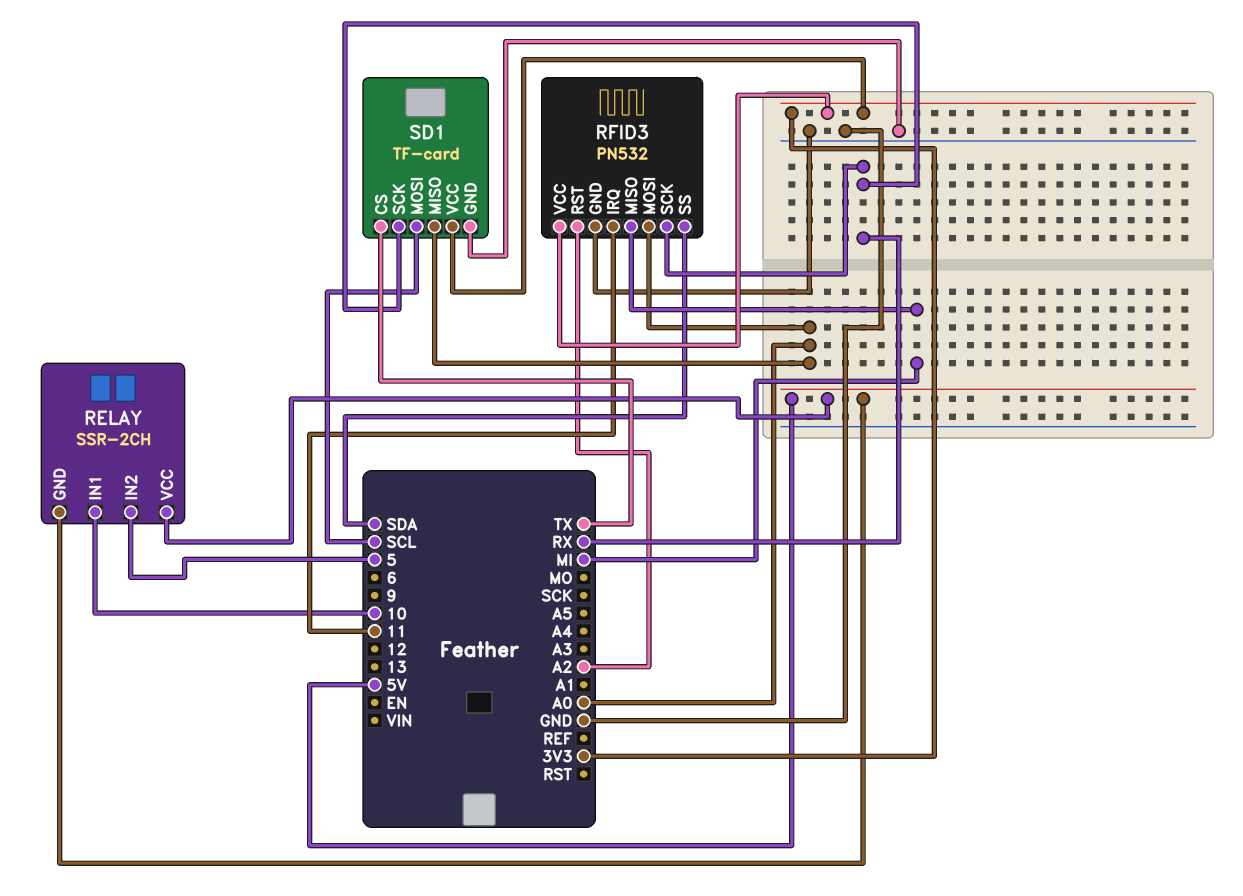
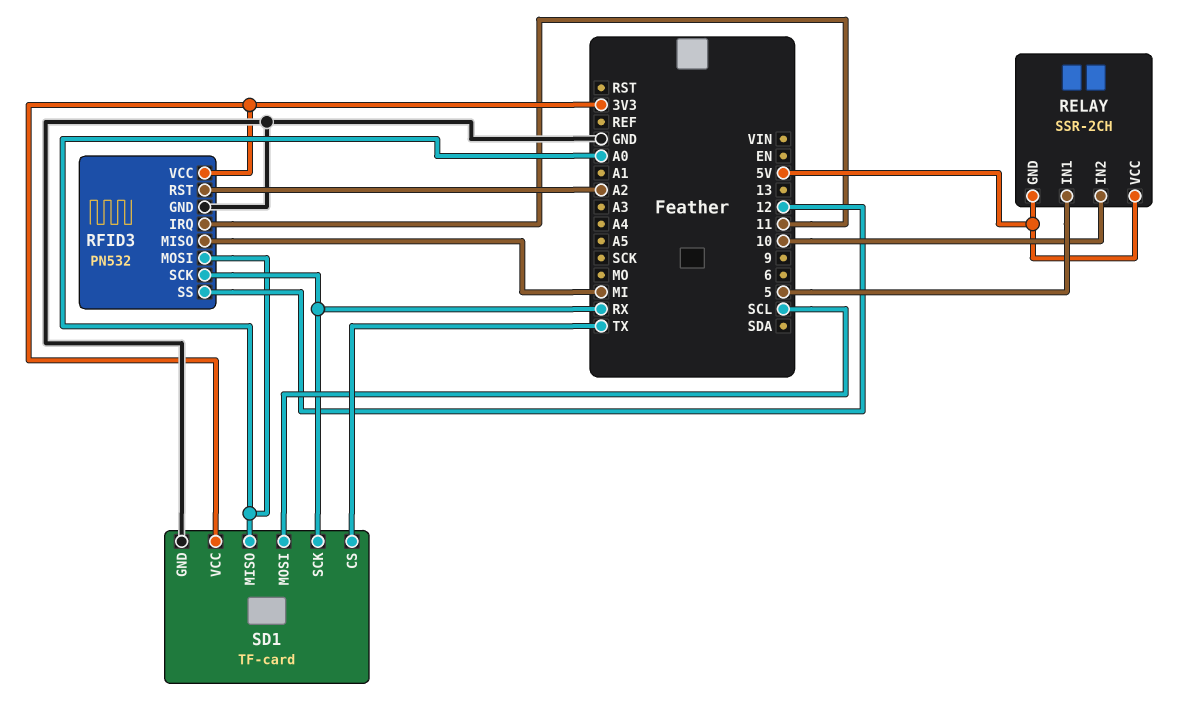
RELAY pin IN1: 10 -> 5
RELAY pin IN2: 5 -> 10
RFID3 pin SS: SDA -> 12

